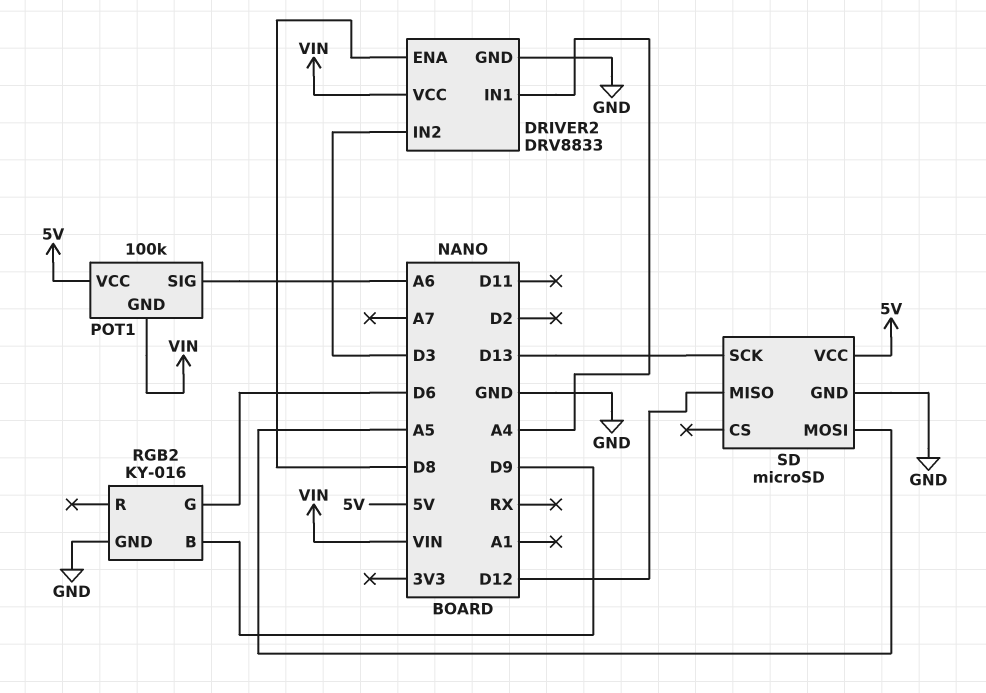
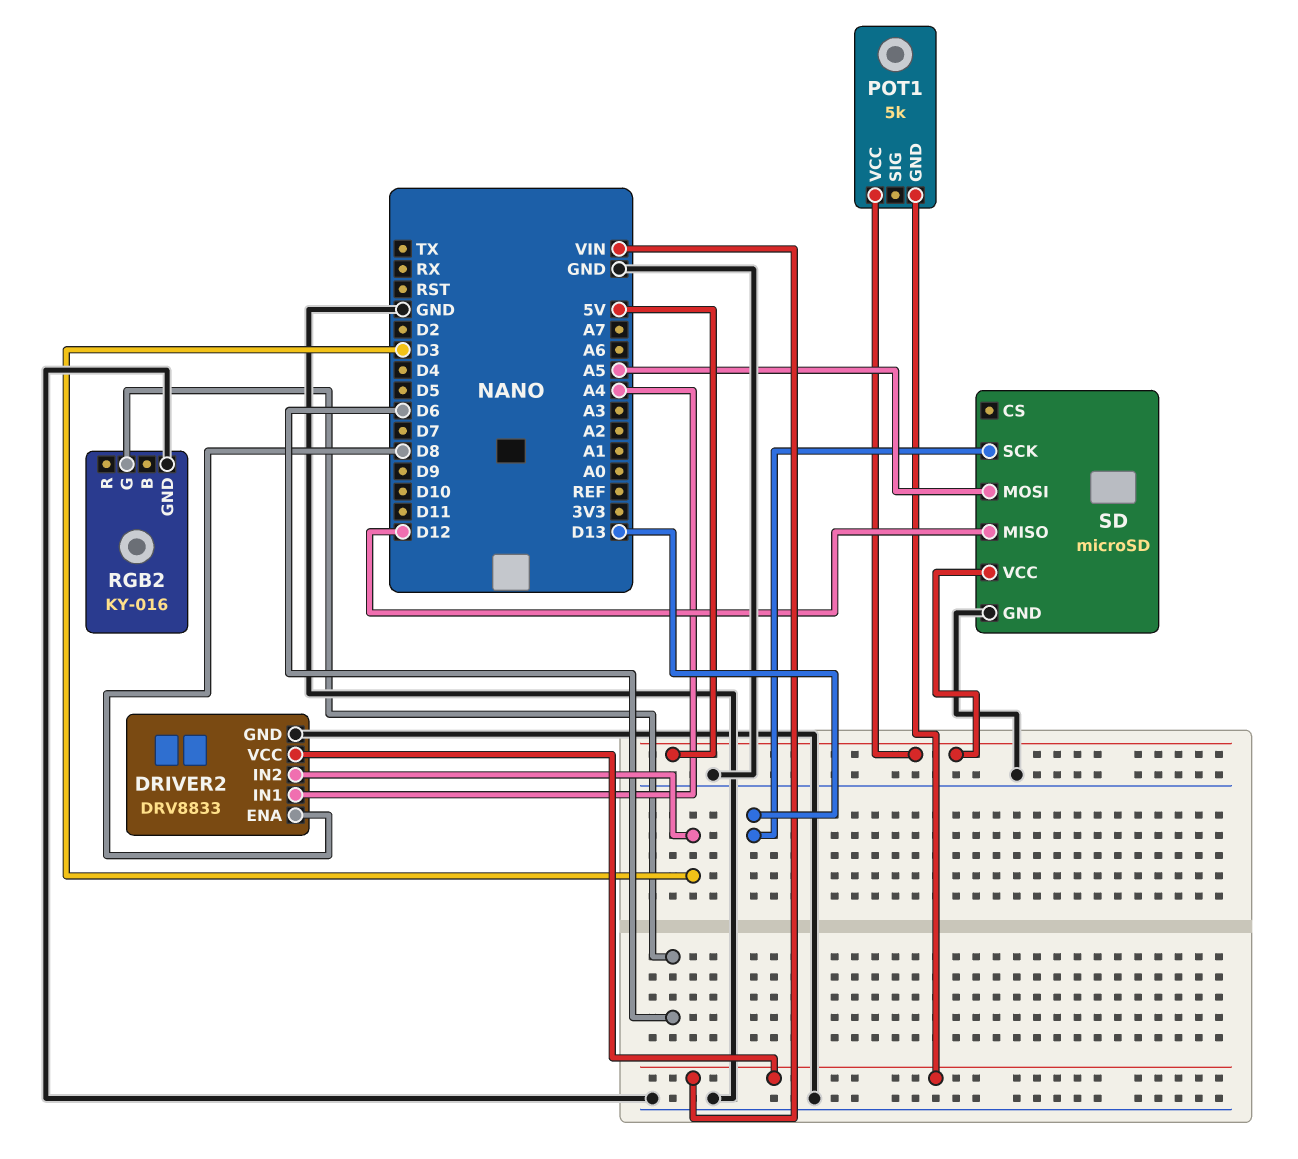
POT1: 100k -> 5k
POT1 pin SIG: A6 -> none
RGB2 pin B: D9 -> none

